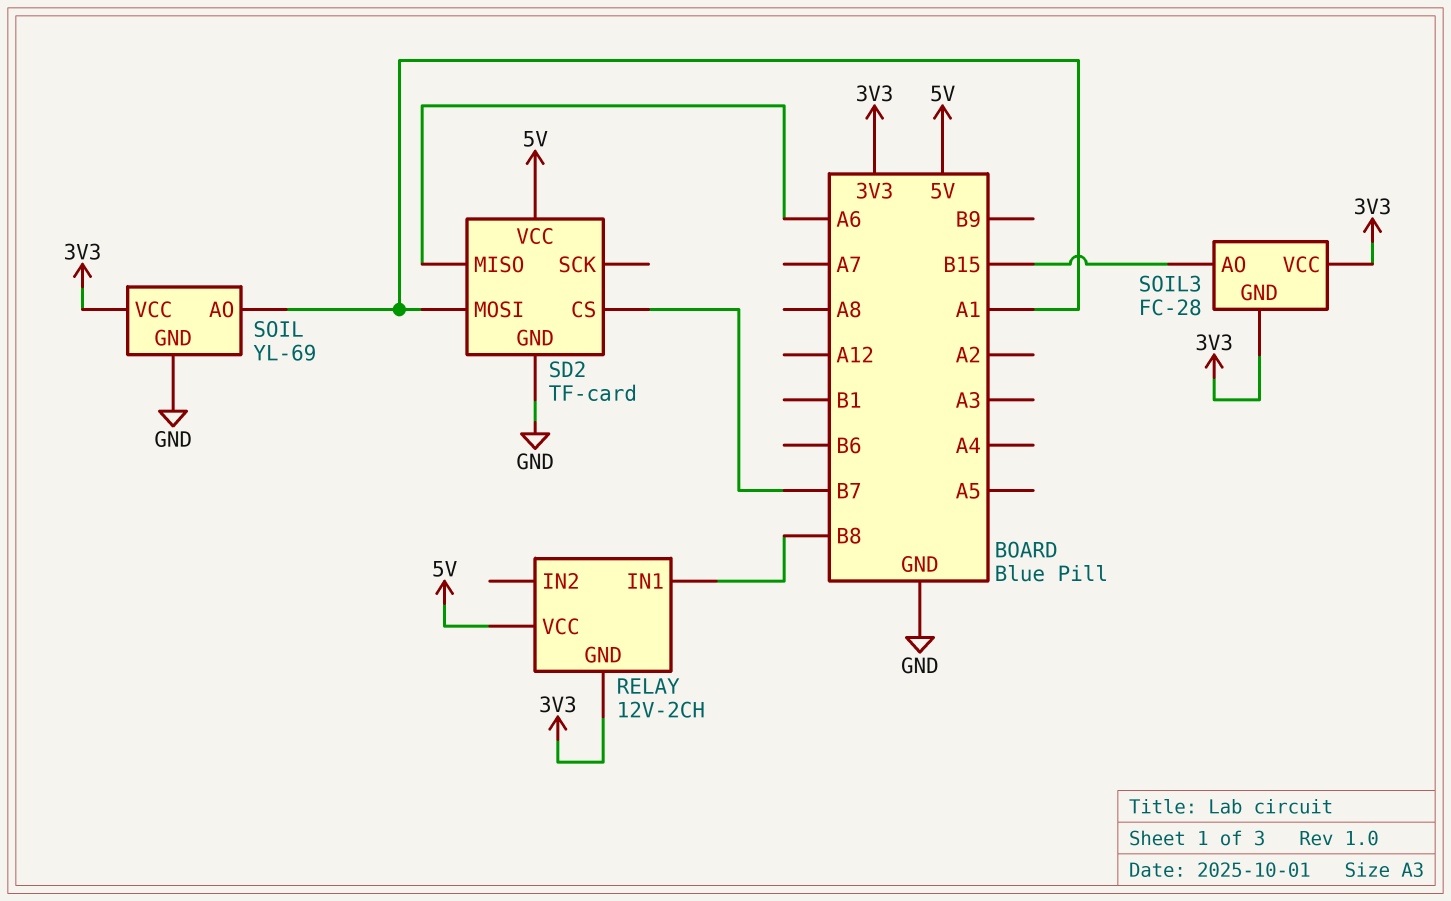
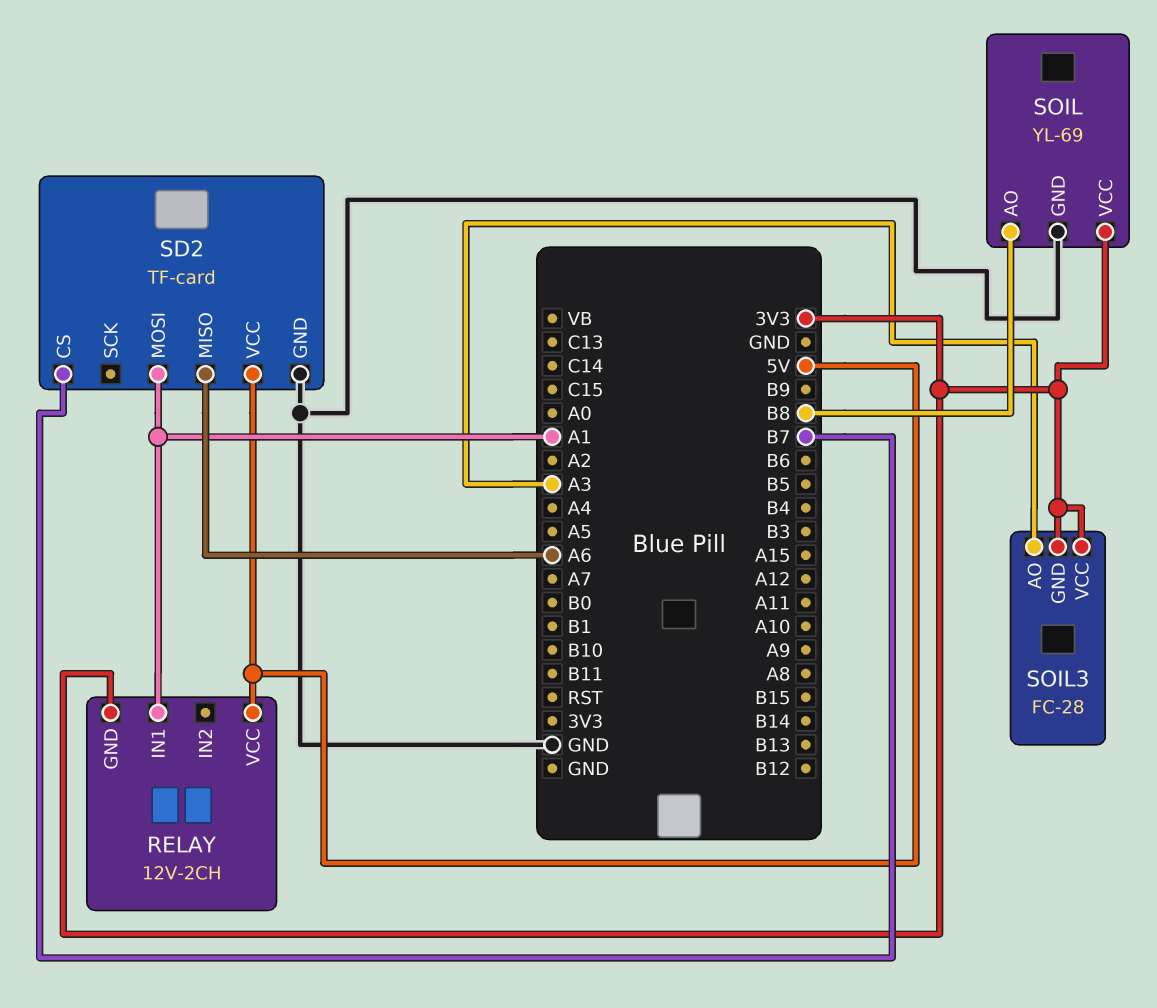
RELAY pin IN1: B8 -> A1
SOIL pin AO: A1 -> B8
SOIL3 pin AO: B15 -> A3

